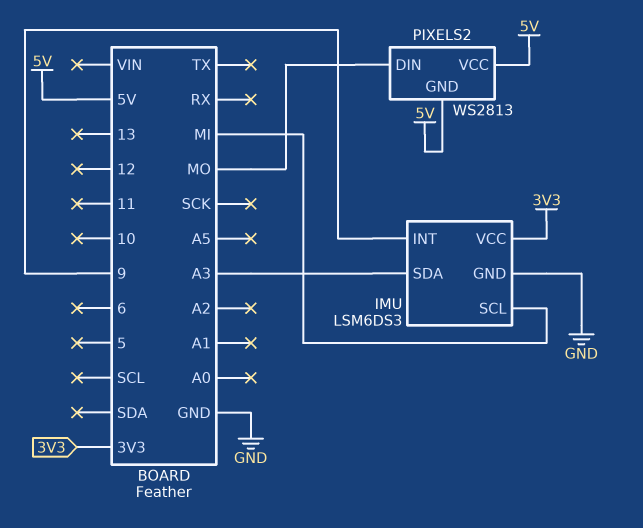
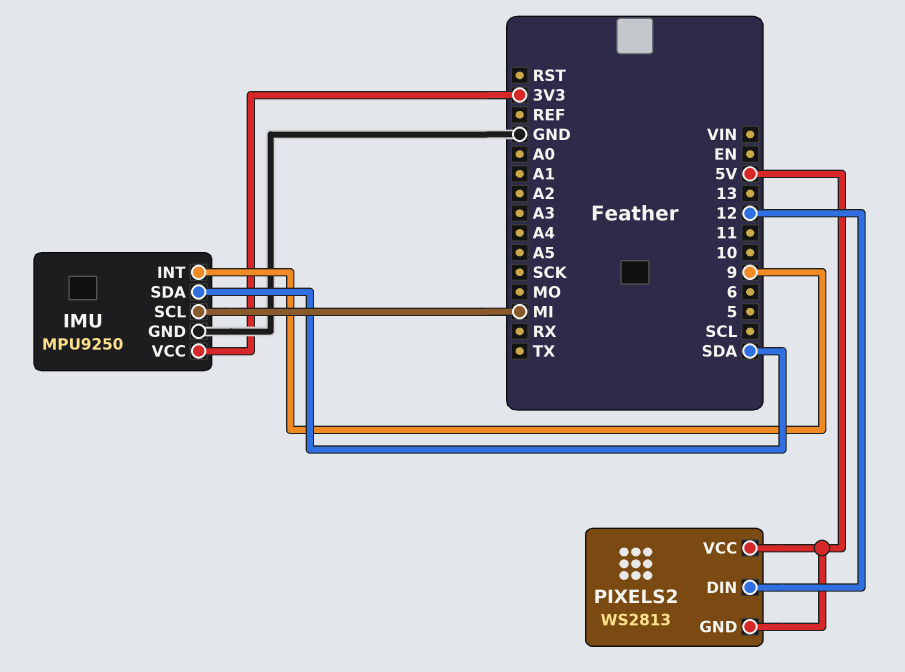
IMU: LSM6DS3 -> MPU9250
IMU pin SDA: A3 -> SDA
PIXELS2 pin DIN: MO -> 12

